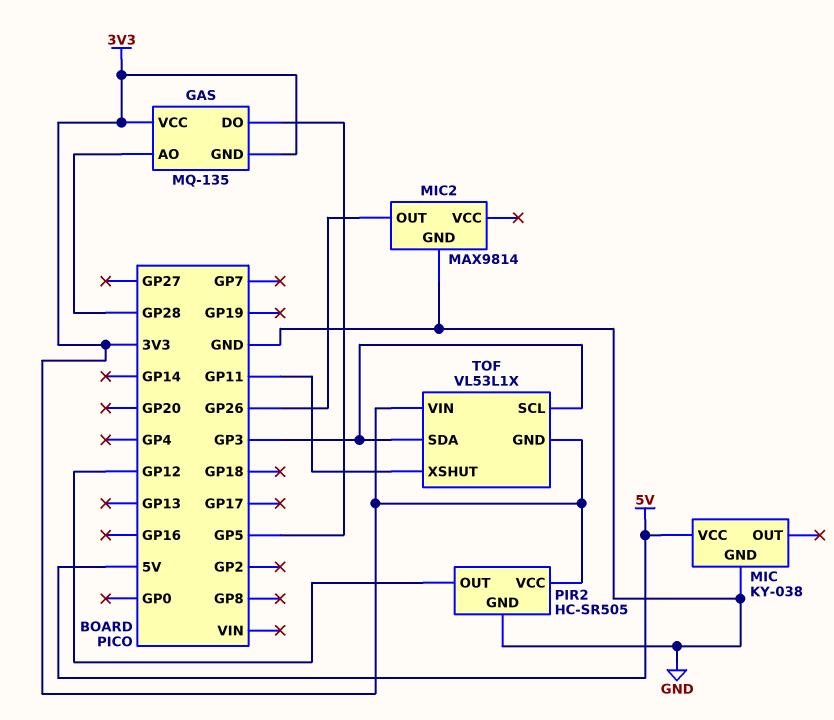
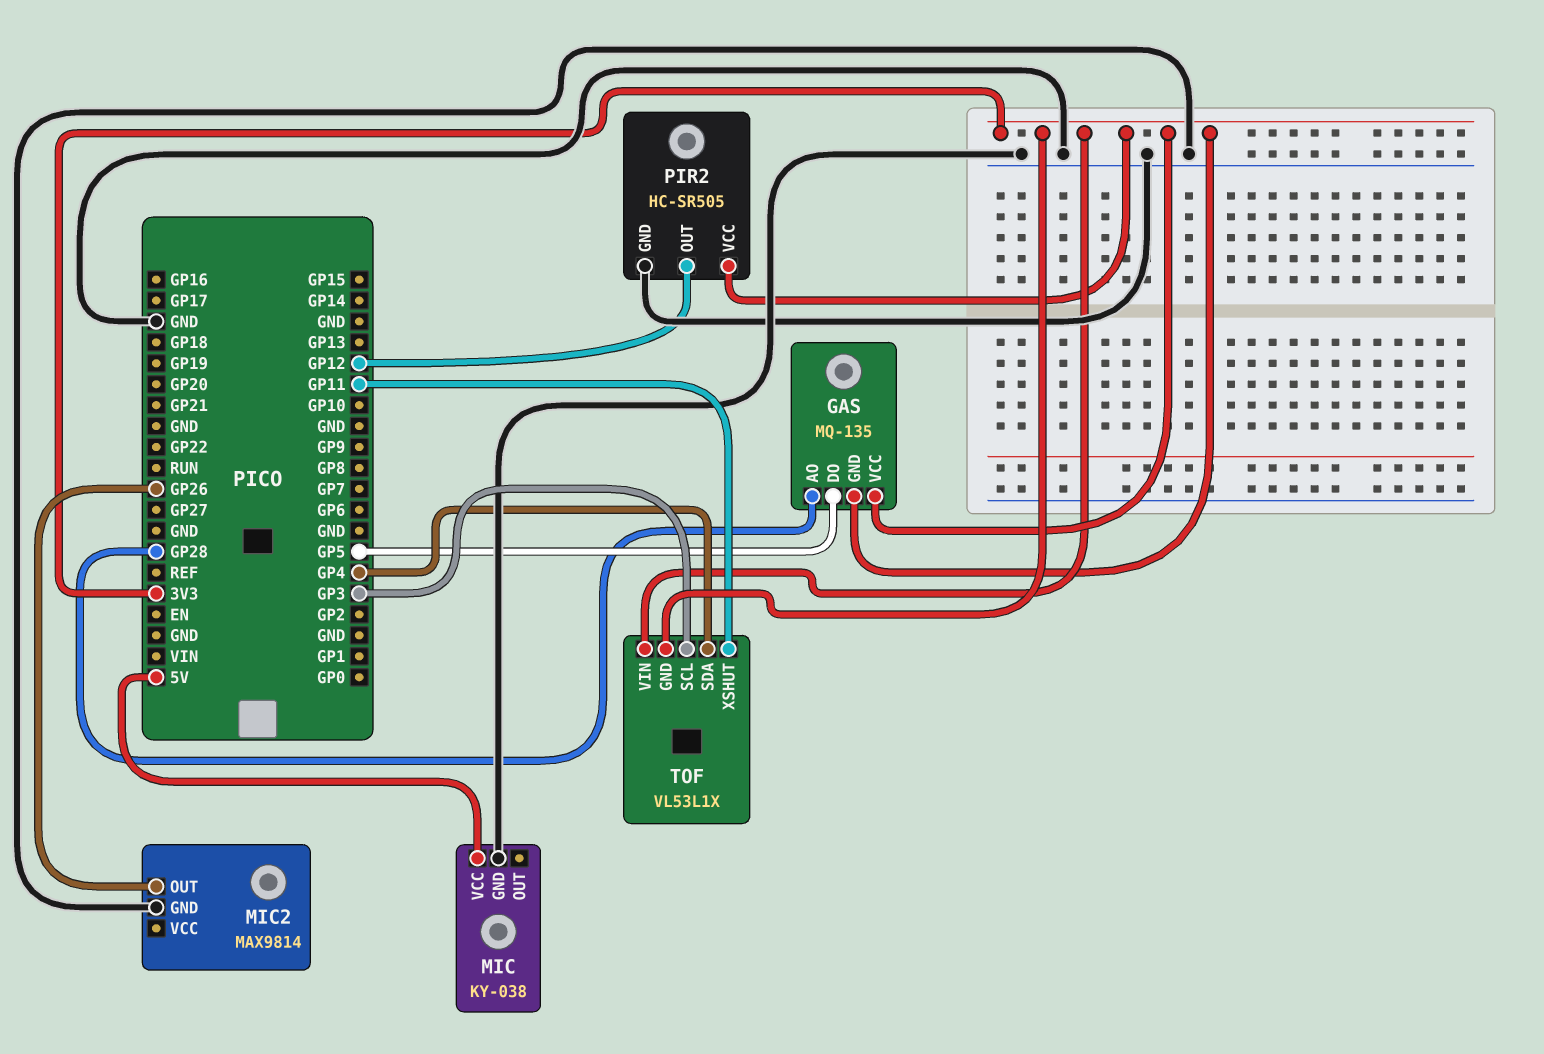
TOF pin SDA: GP3 -> GP4

